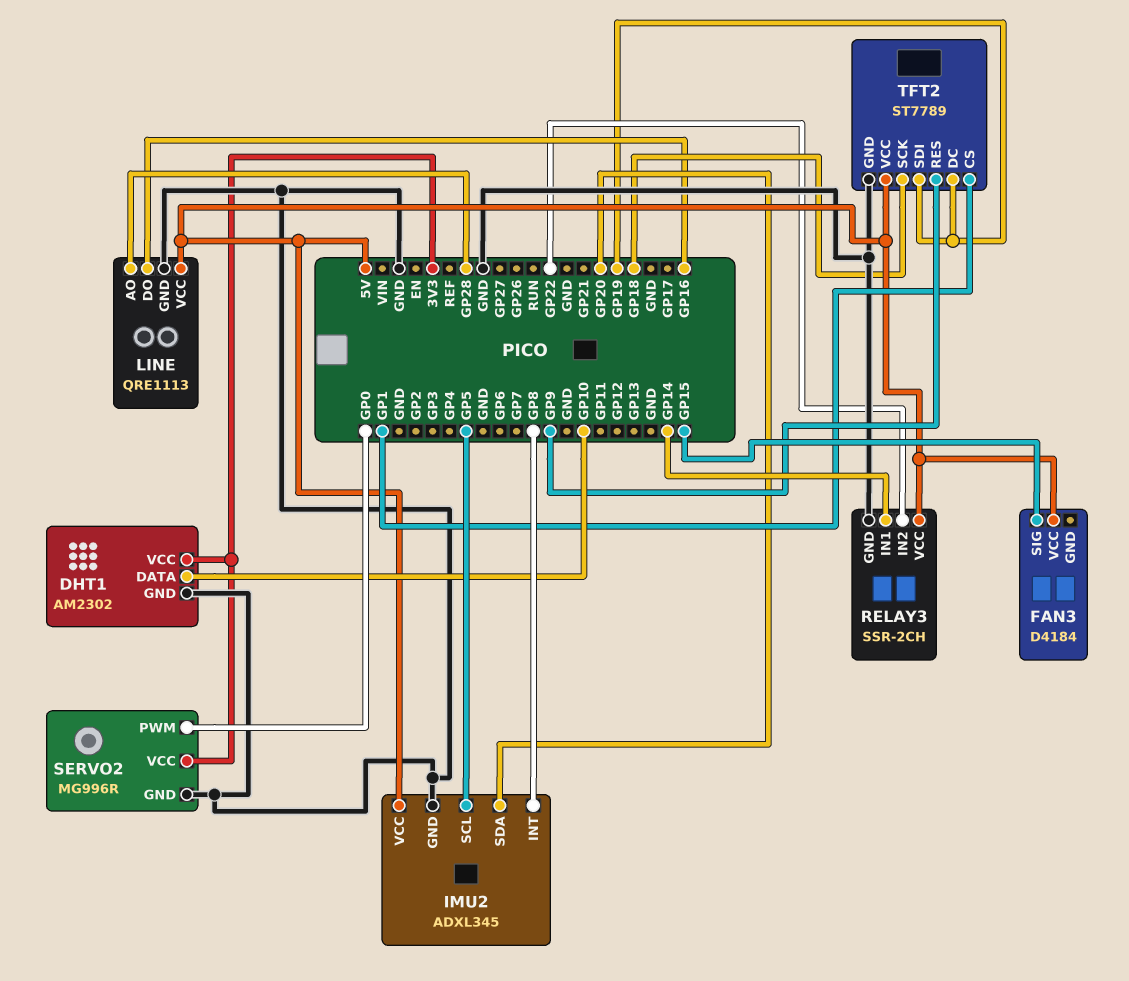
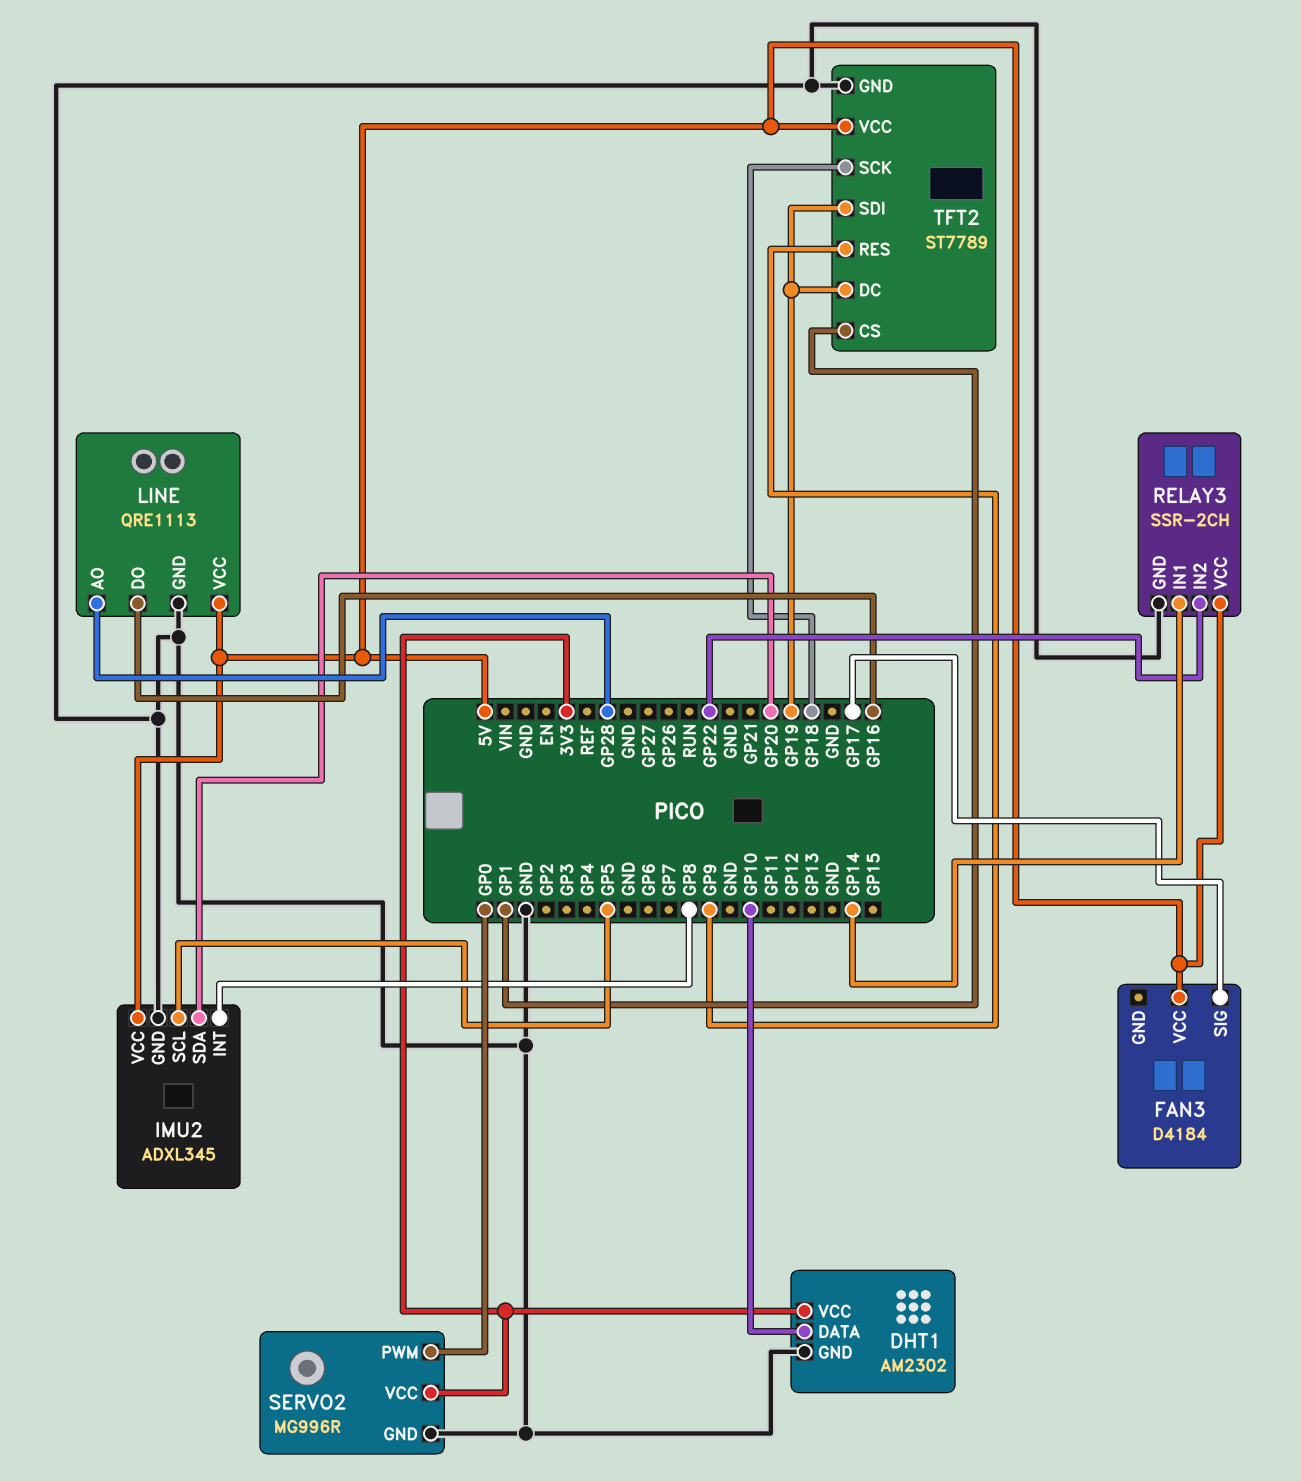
FAN3 pin SIG: GP15 -> GP17

